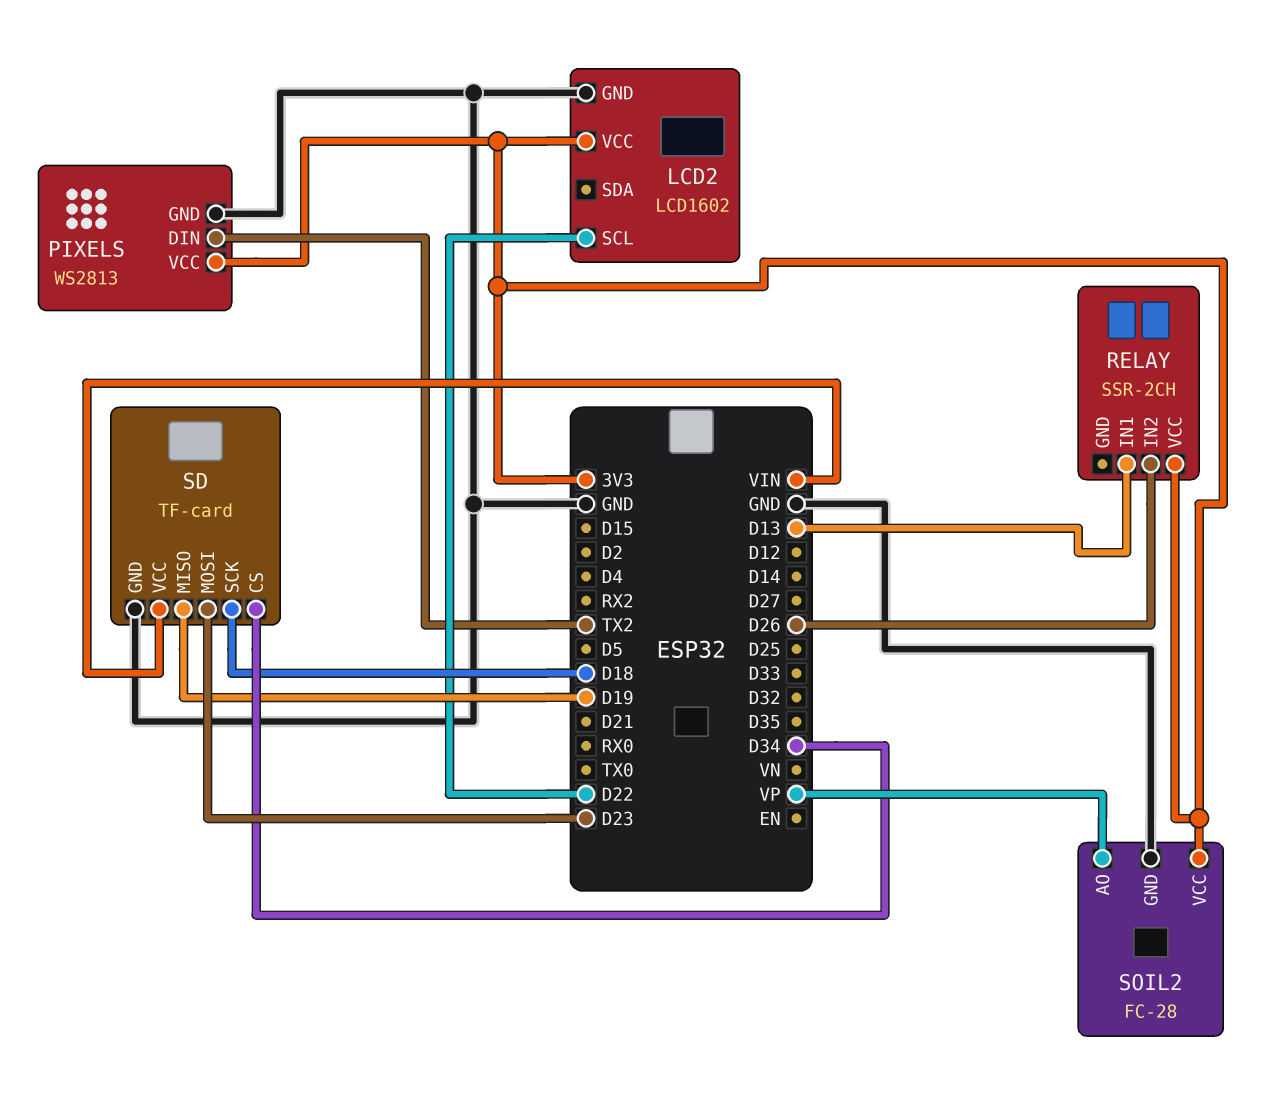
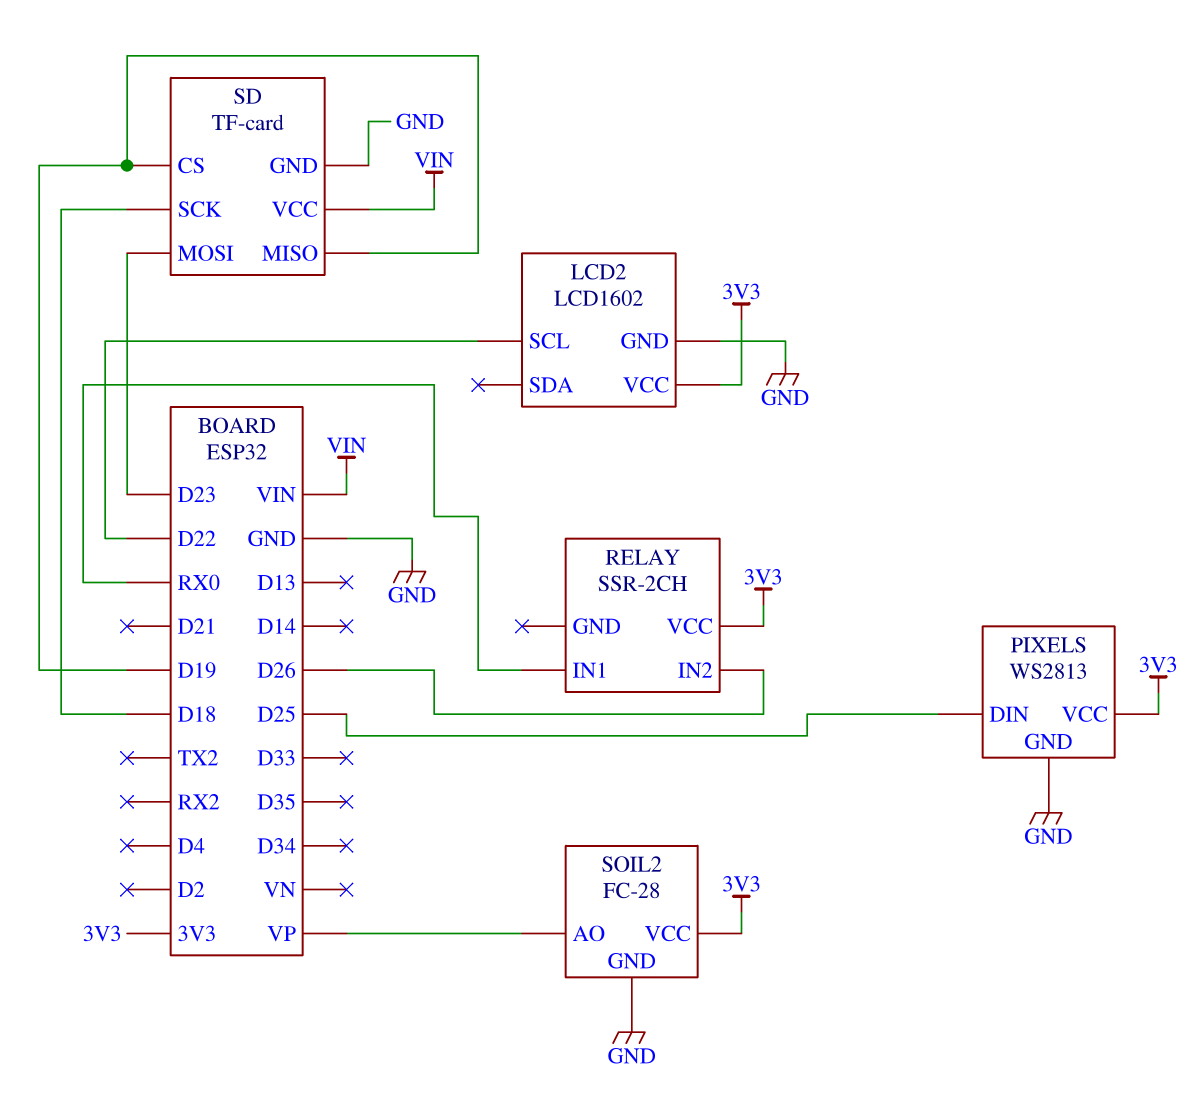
PIXELS pin DIN: TX2 -> D25
RELAY pin IN1: D13 -> RX0
SD pin CS: D34 -> D19

